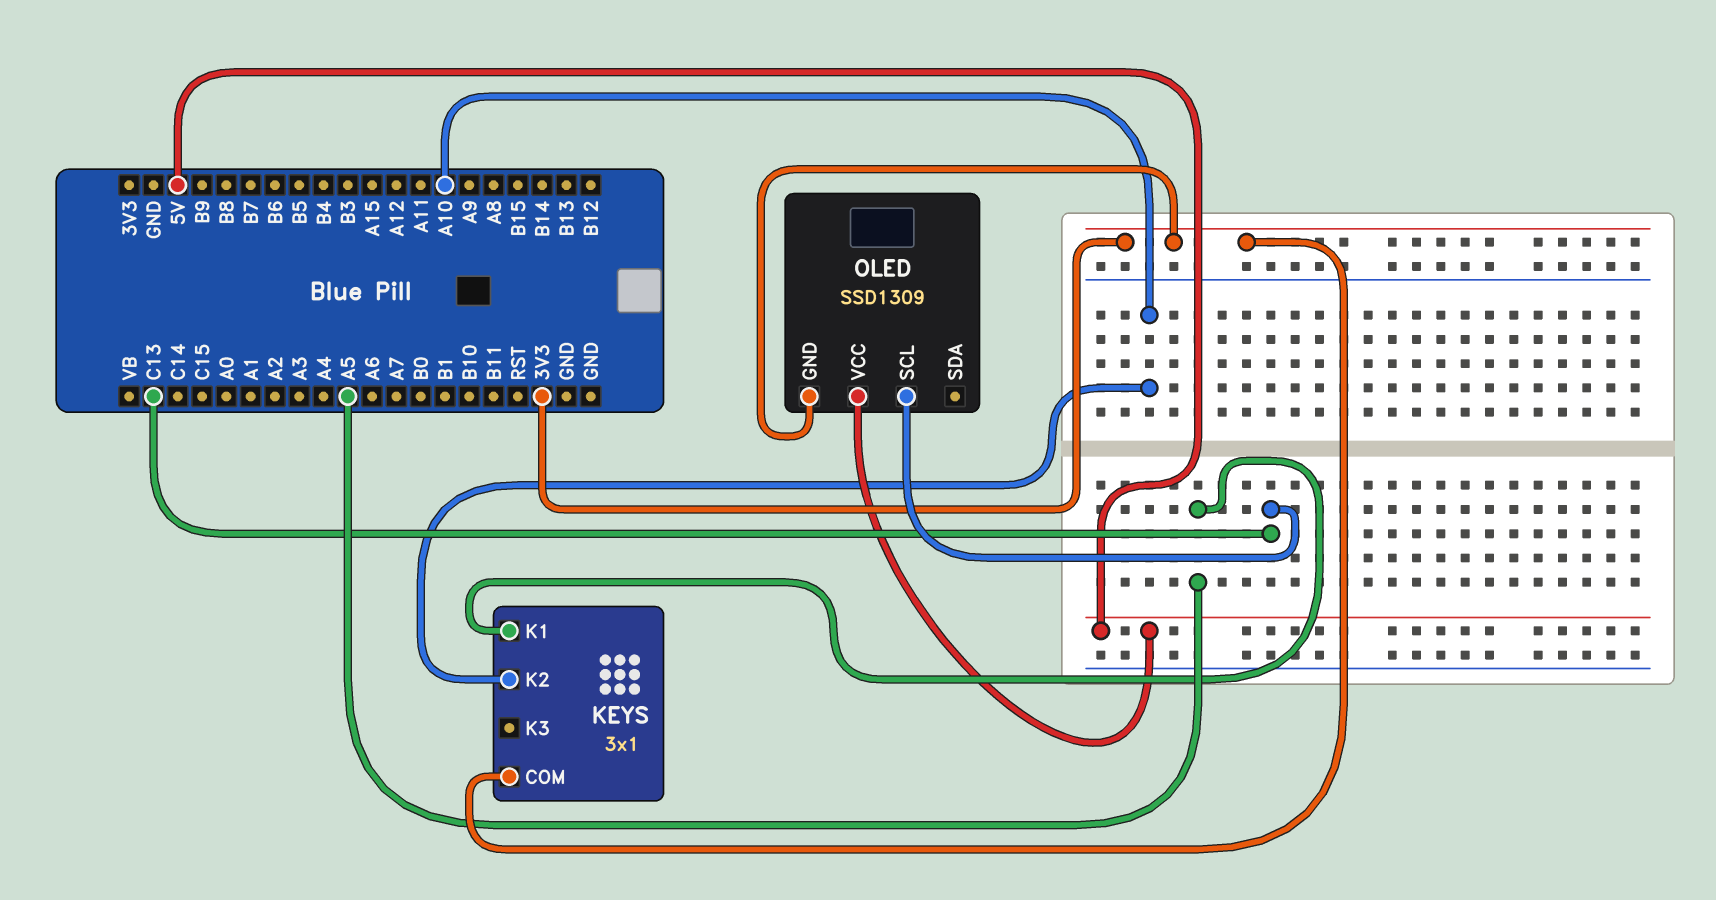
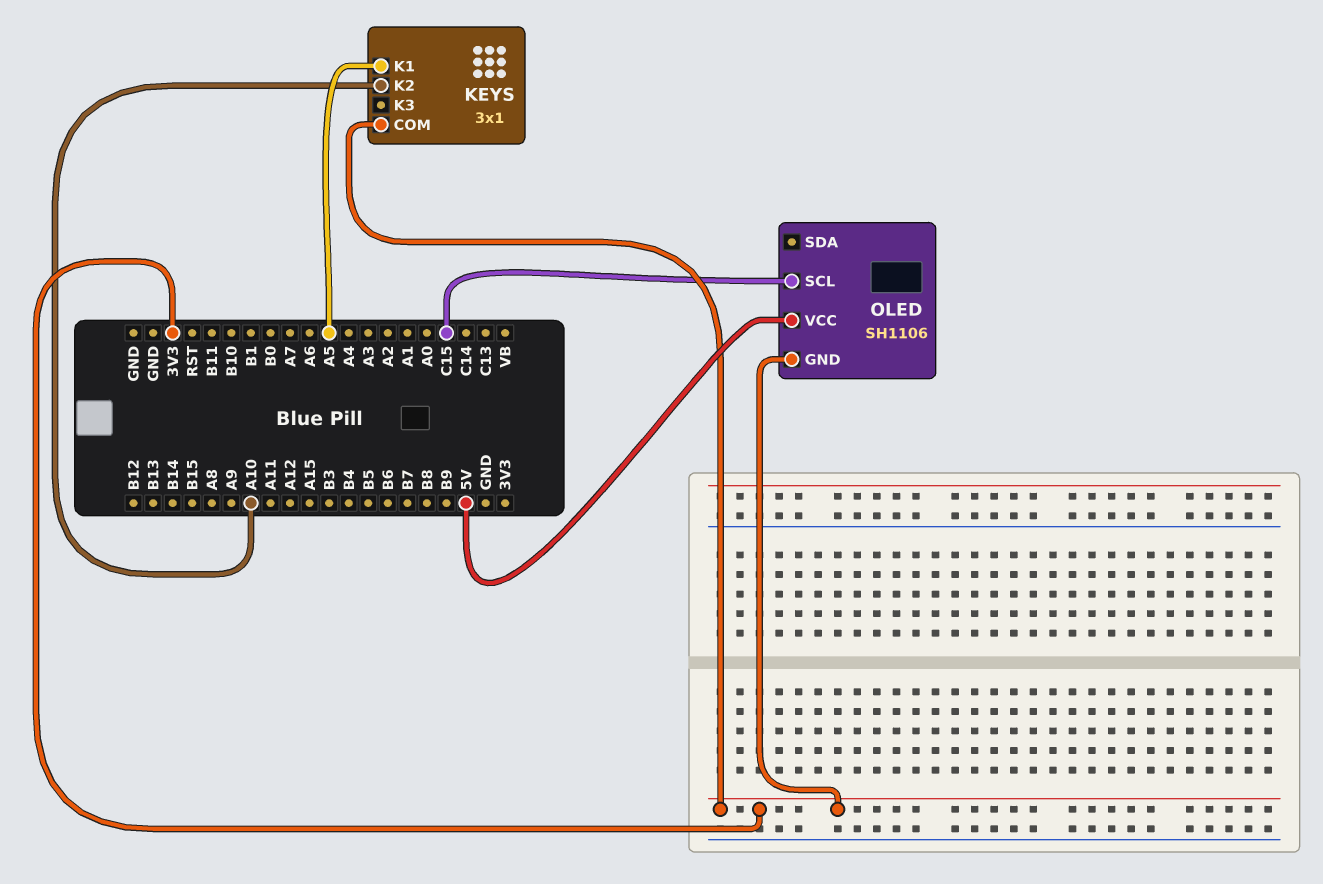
OLED: SSD1309 -> SH1106
OLED pin SCL: C13 -> C15

